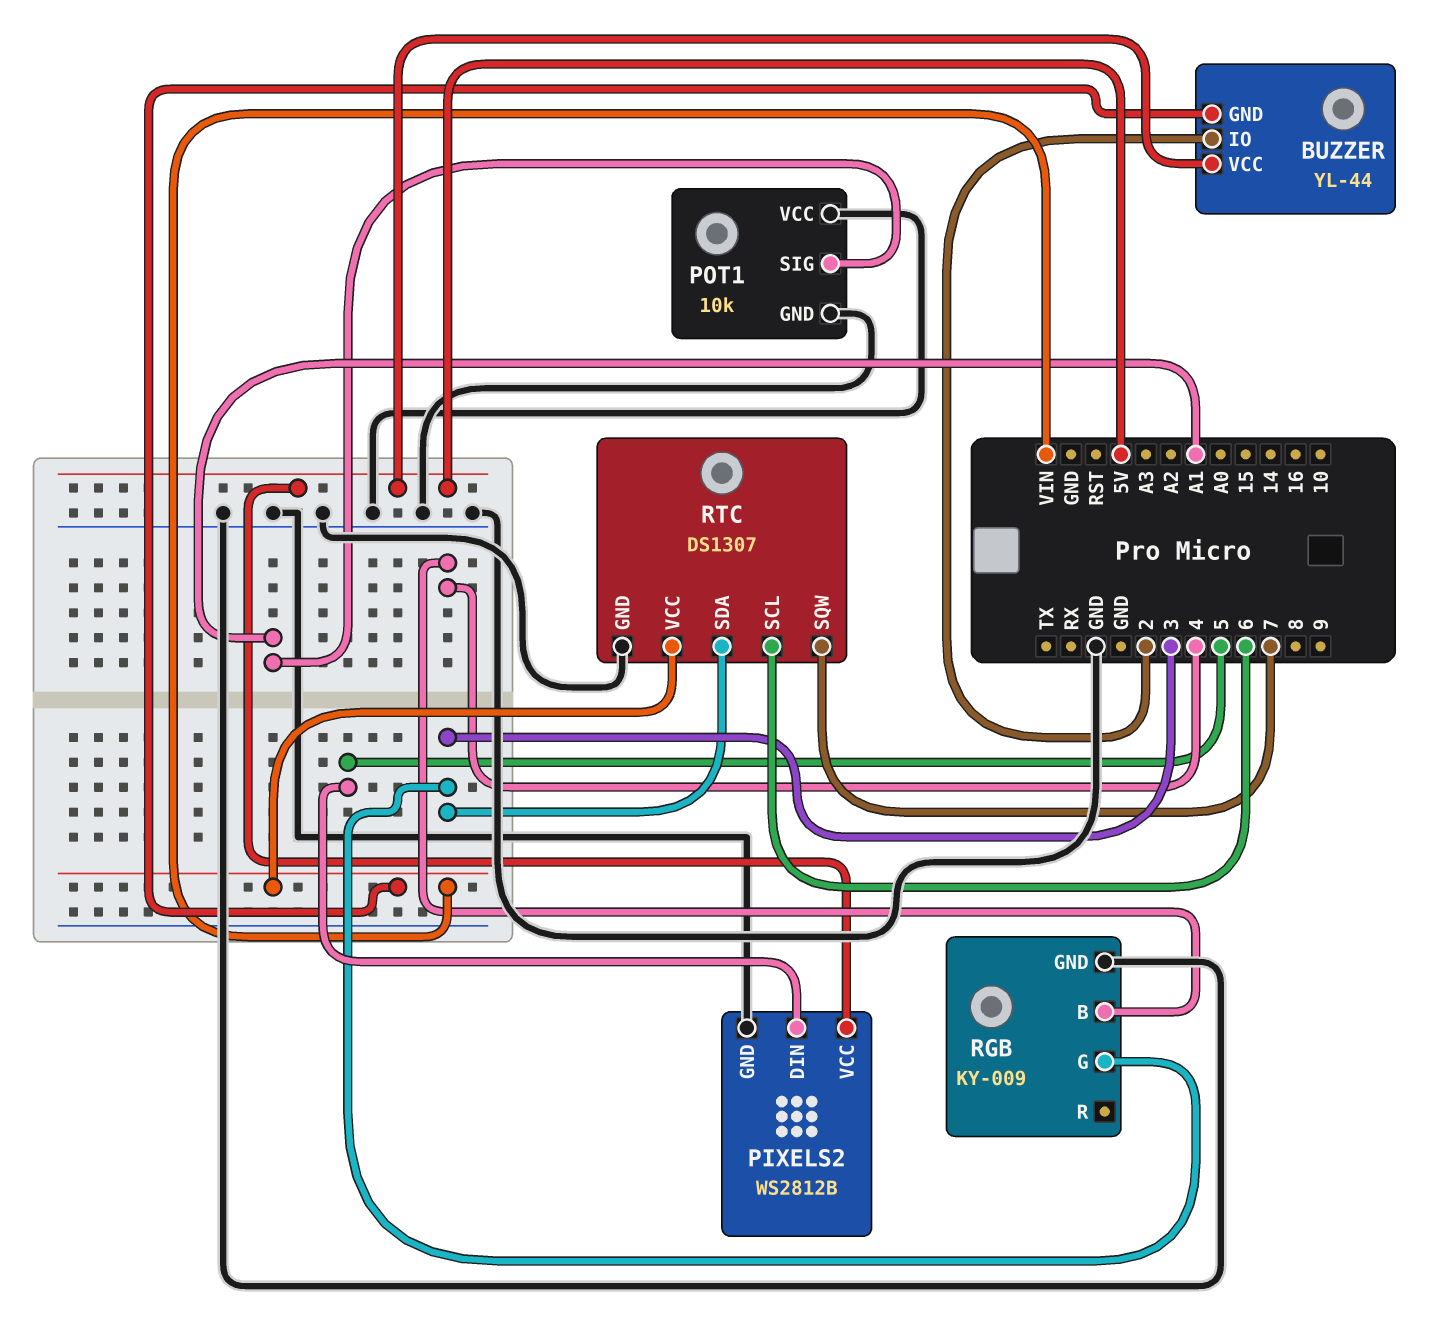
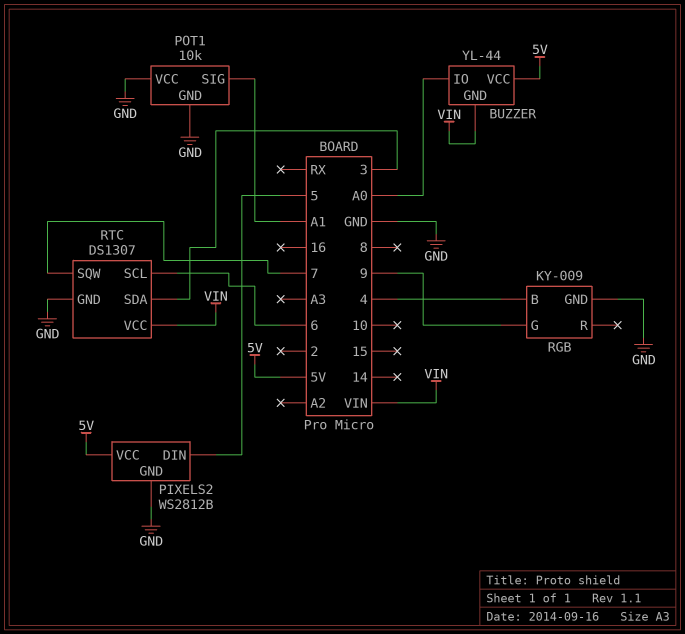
BUZZER pin IO: 2 -> A0
RGB pin G: 3 -> 9

